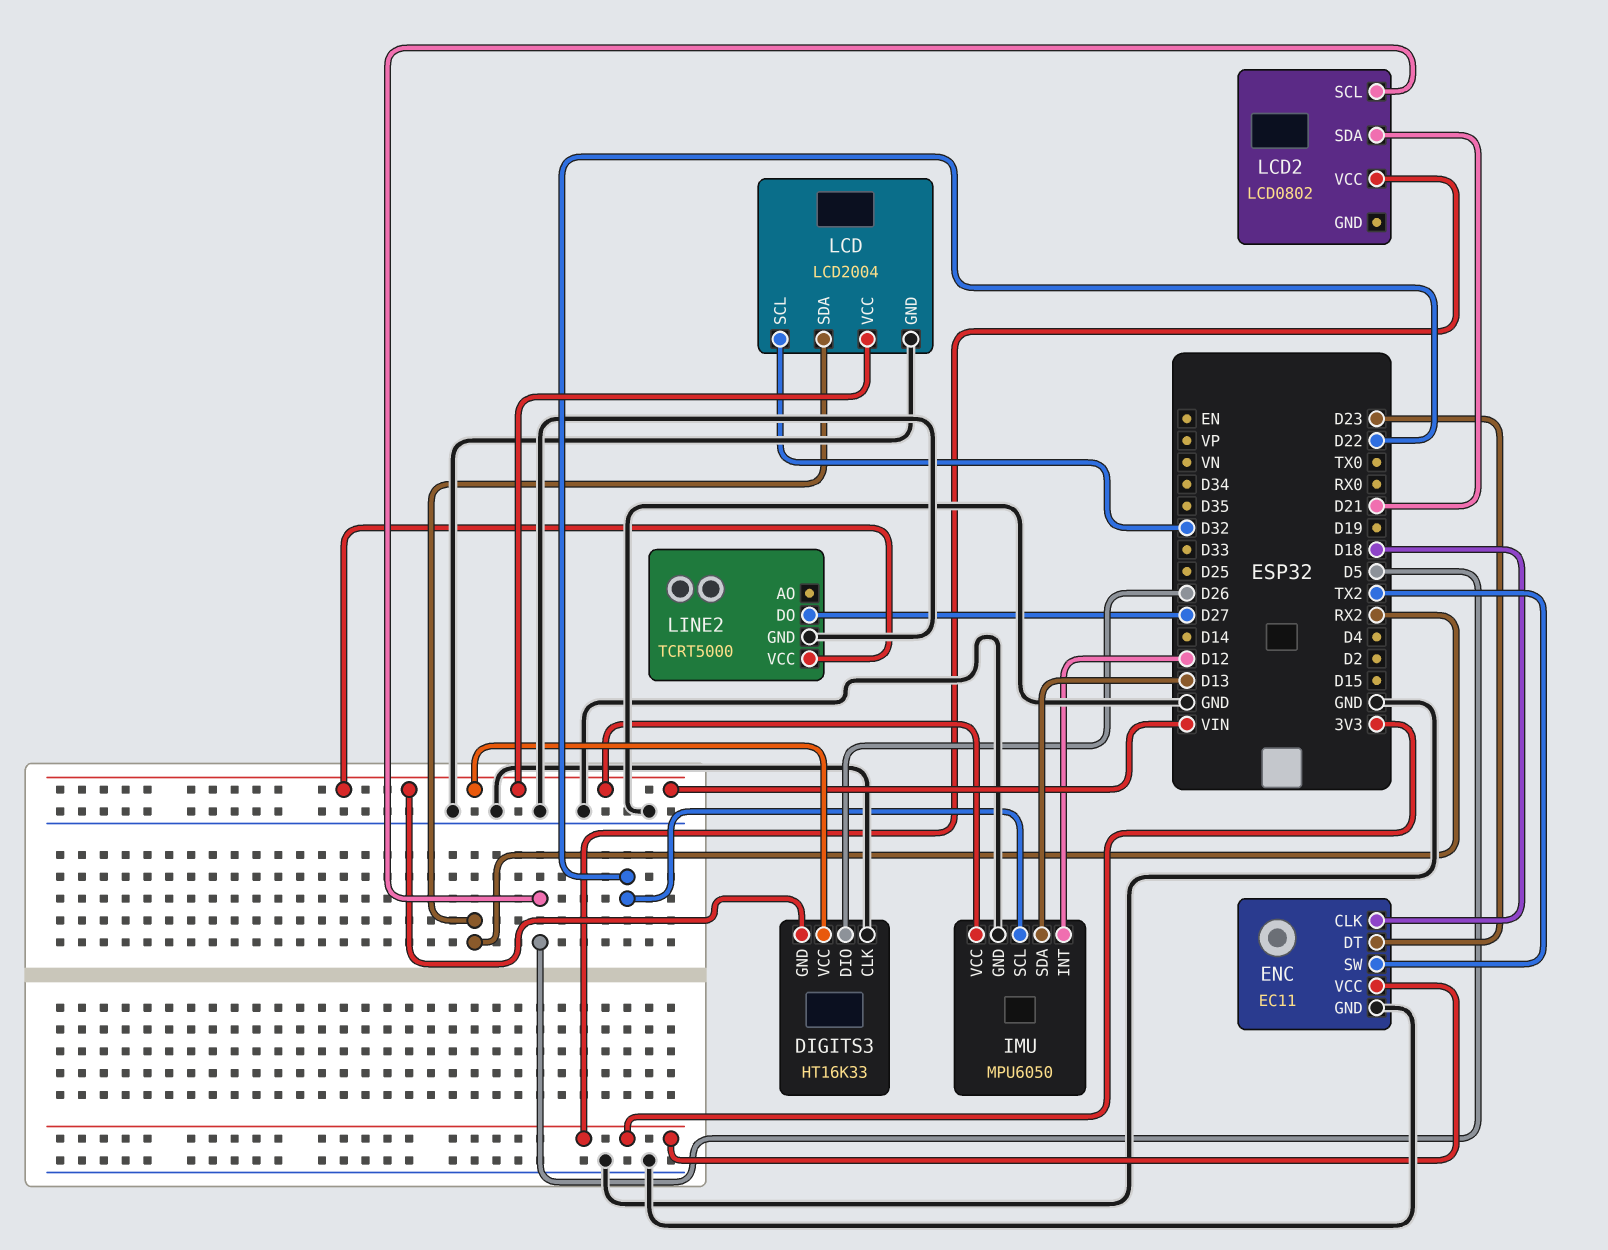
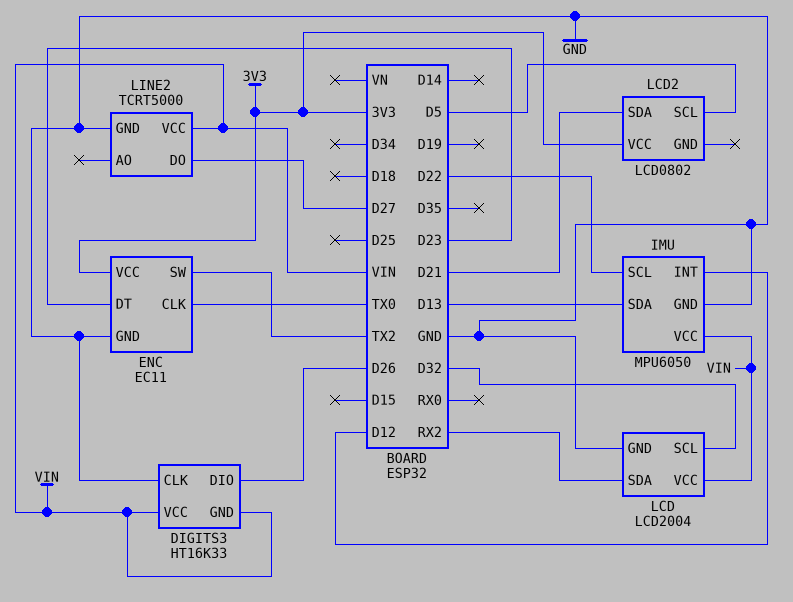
ENC pin CLK: D18 -> TX0

